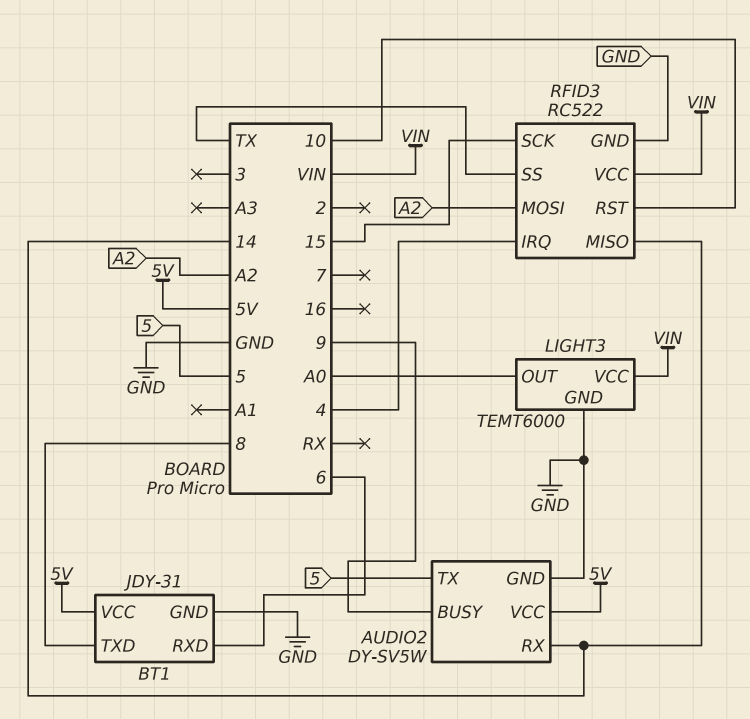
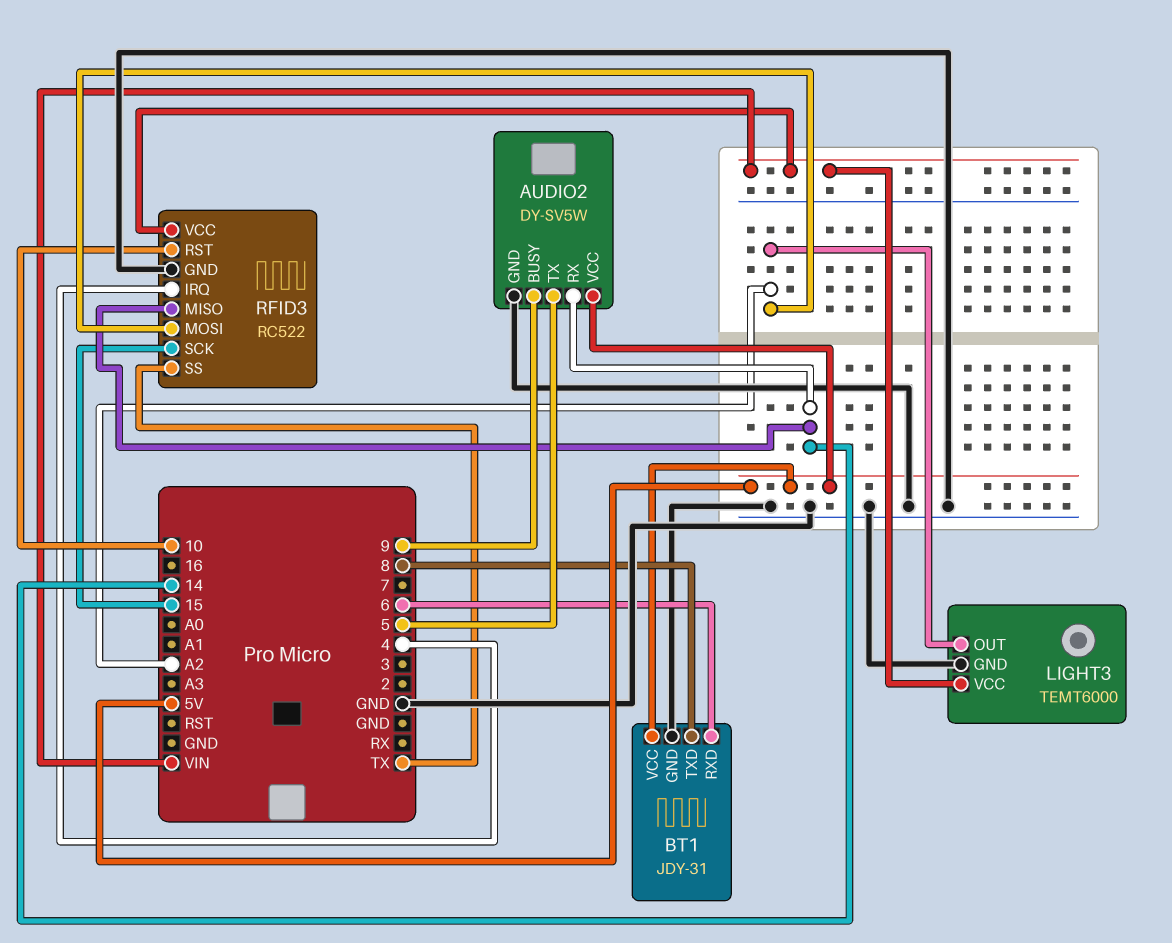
LIGHT3 pin OUT: A0 -> A2

